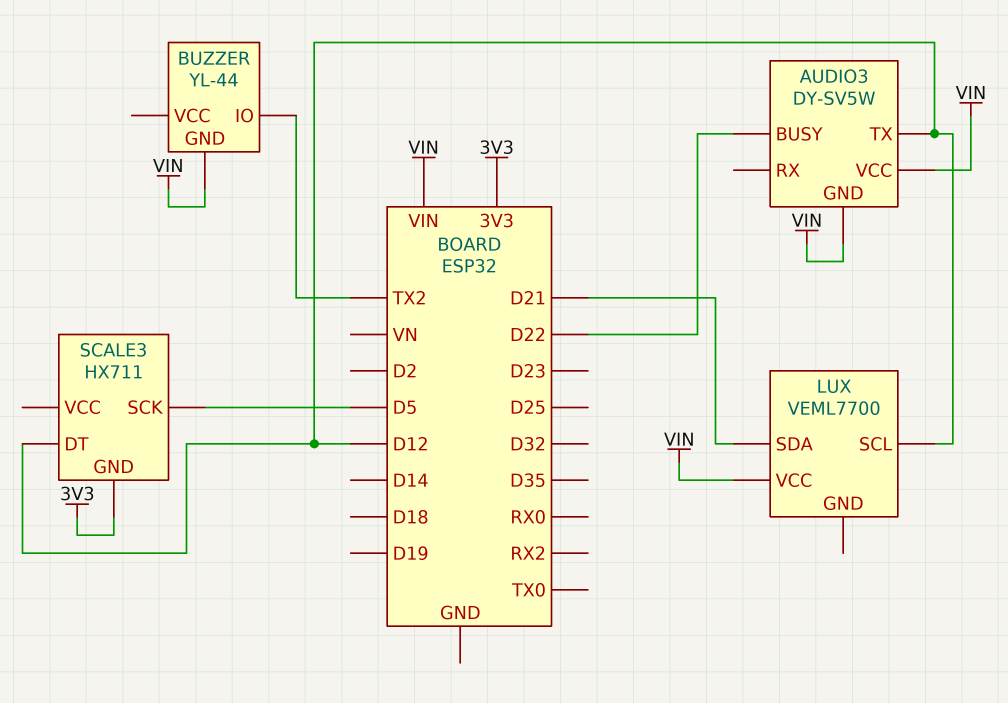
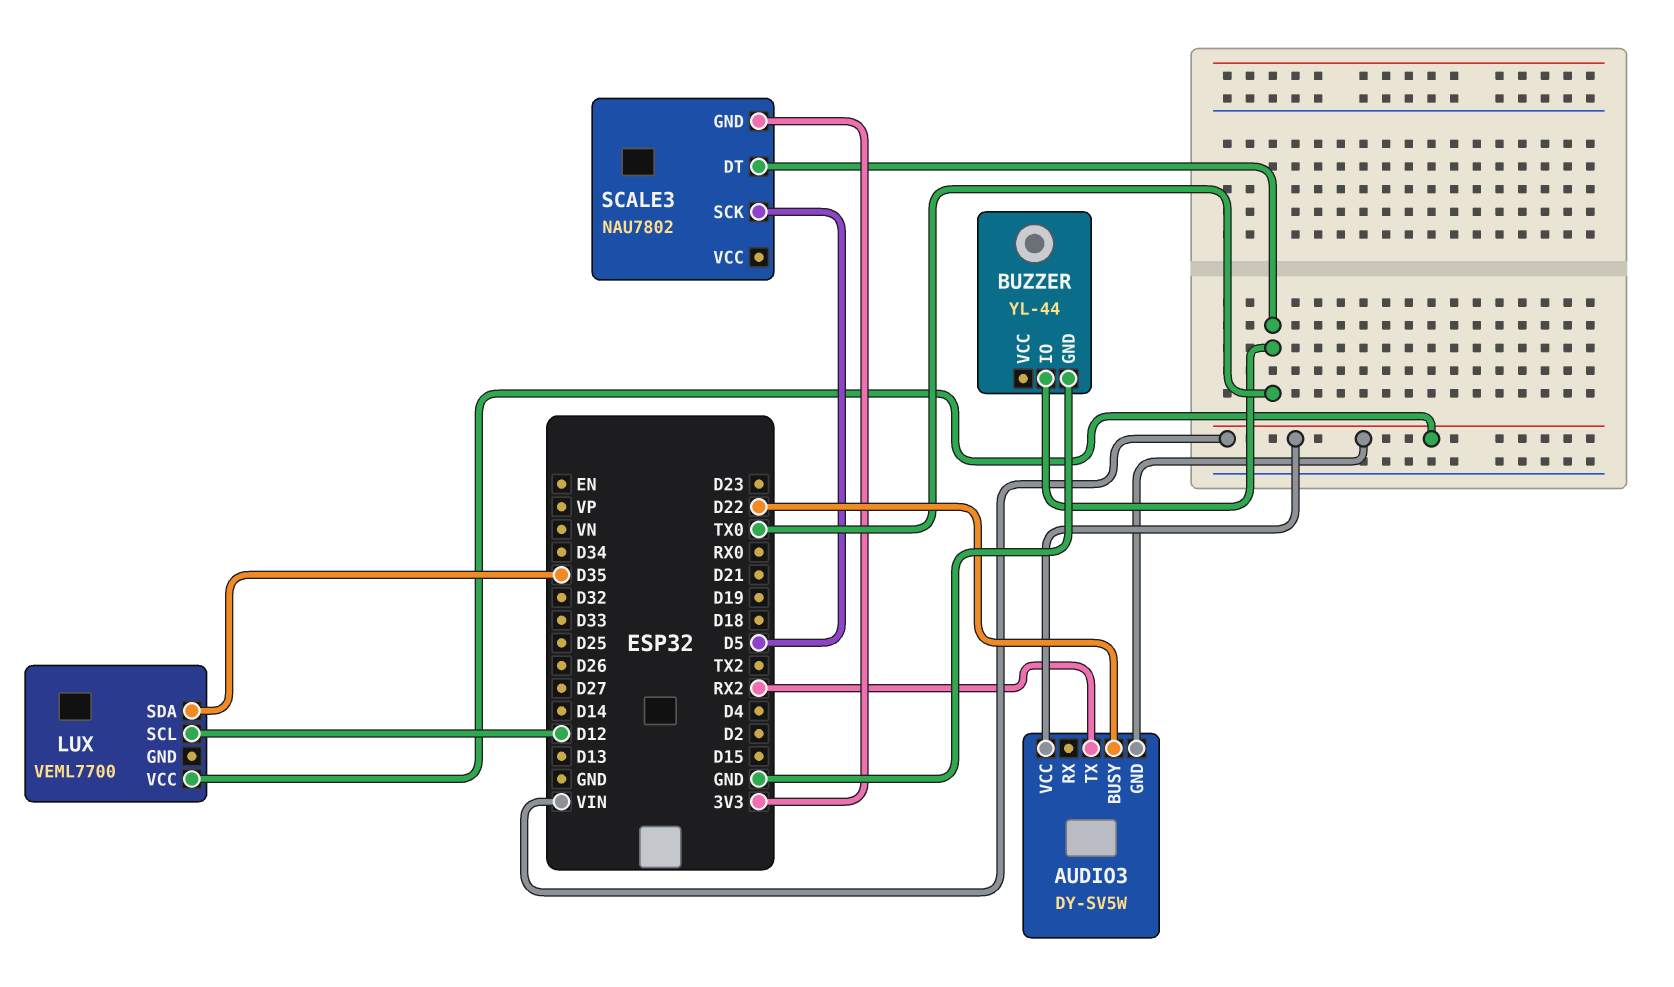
AUDIO3 pin TX: D12 -> RX2
BUZZER pin GND: VIN -> GND
BUZZER pin IO: TX2 -> TX0
LUX pin SDA: D21 -> D35
SCALE3: HX711 -> NAU7802
SCALE3 pin DT: D12 -> TX0

